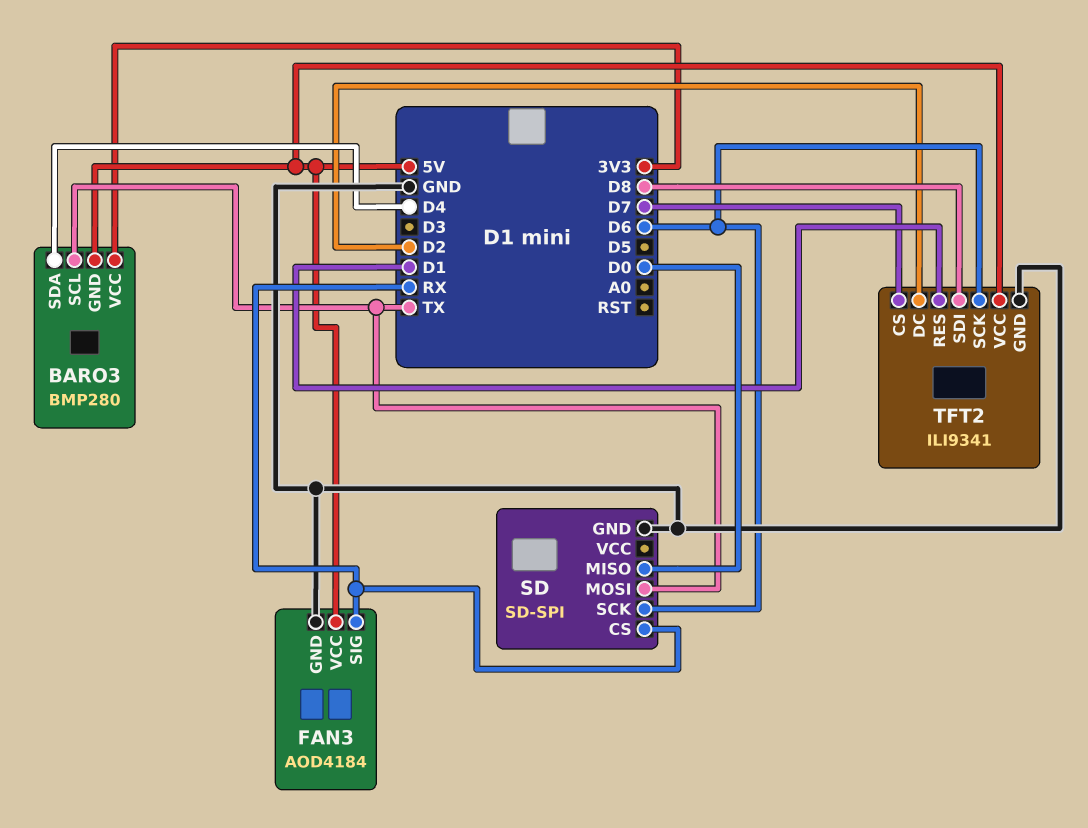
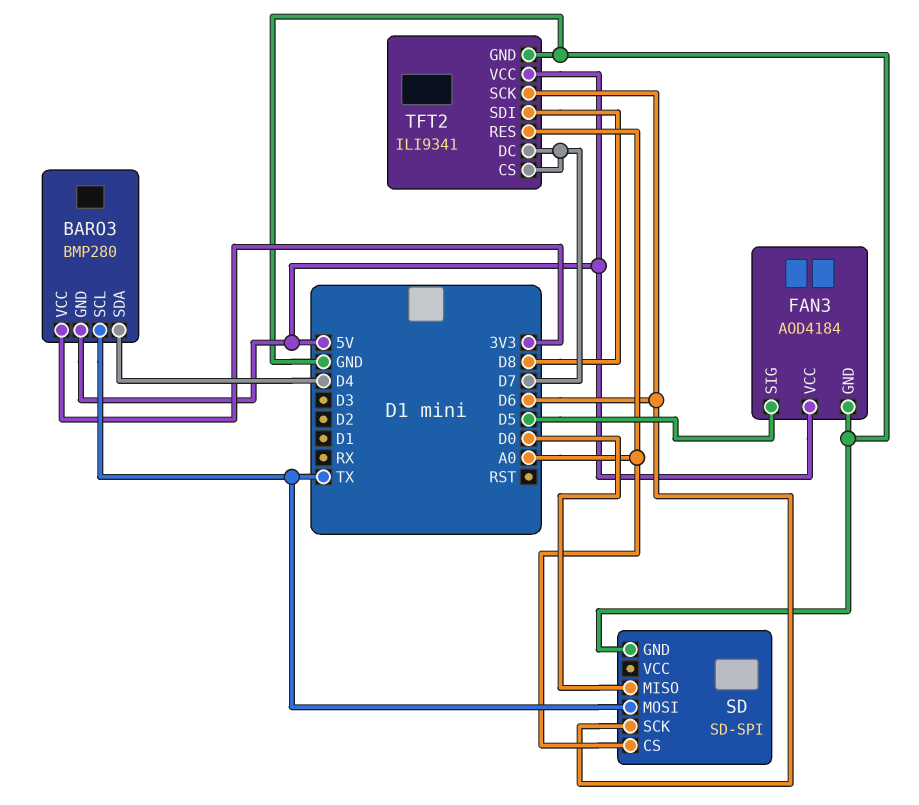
FAN3 pin SIG: RX -> D5
SD pin CS: RX -> A0
TFT2 pin DC: D2 -> D7
TFT2 pin RES: D1 -> A0

